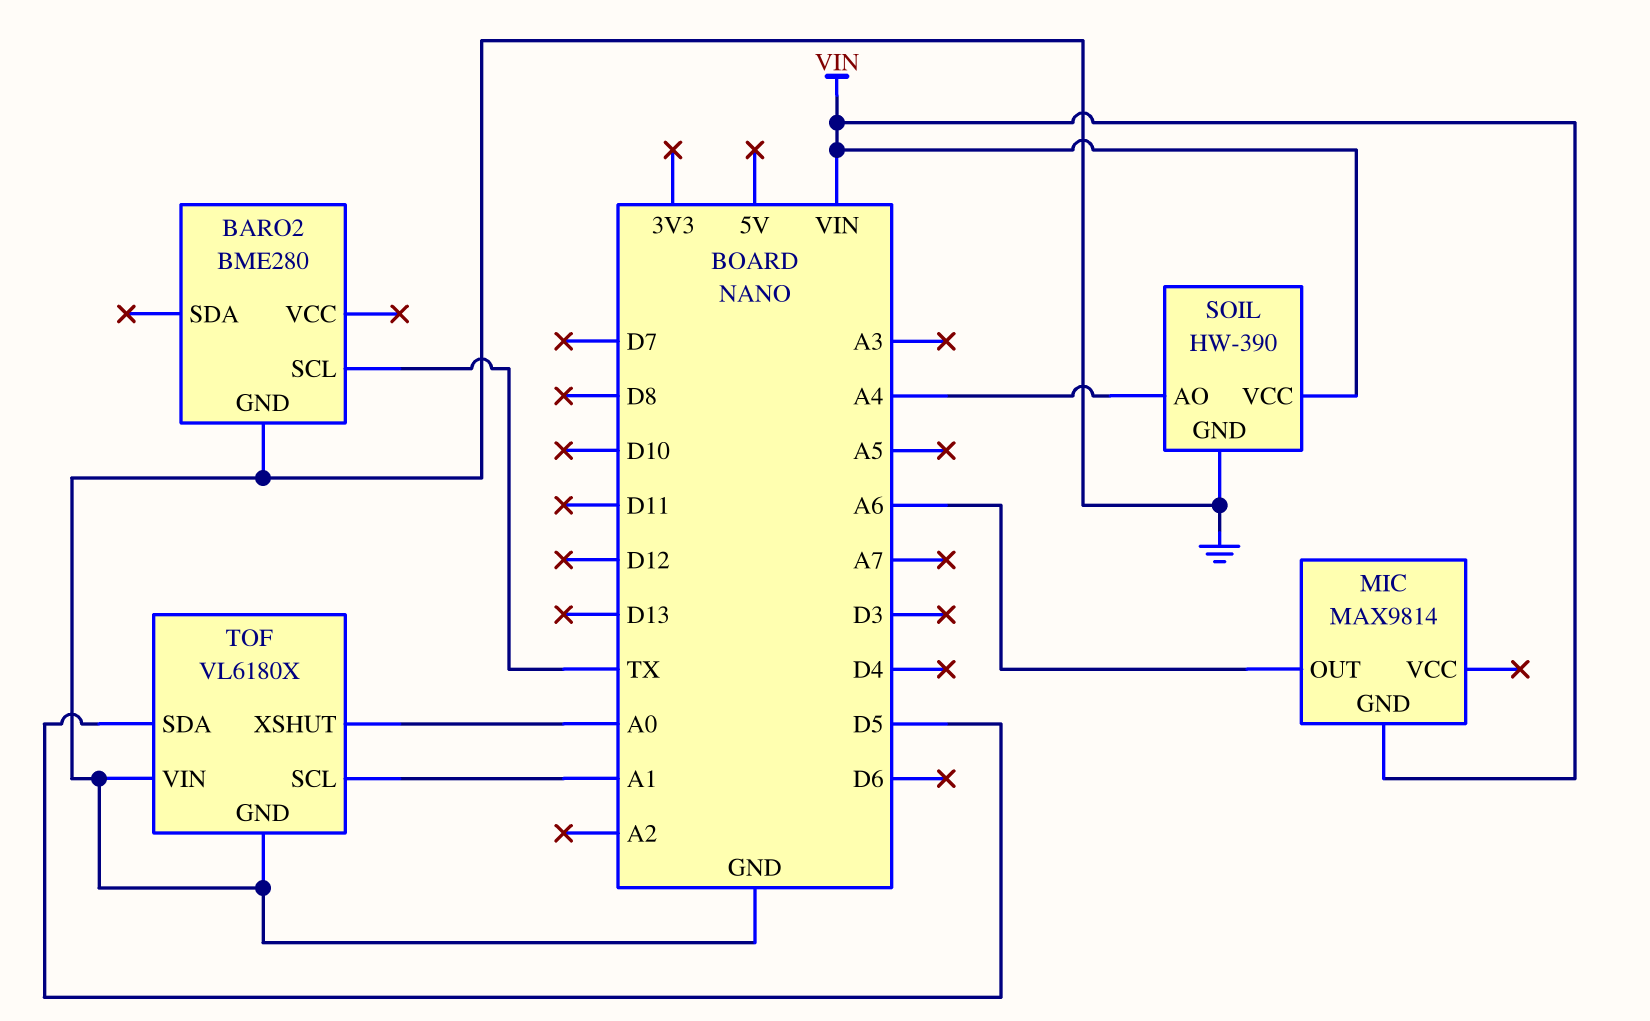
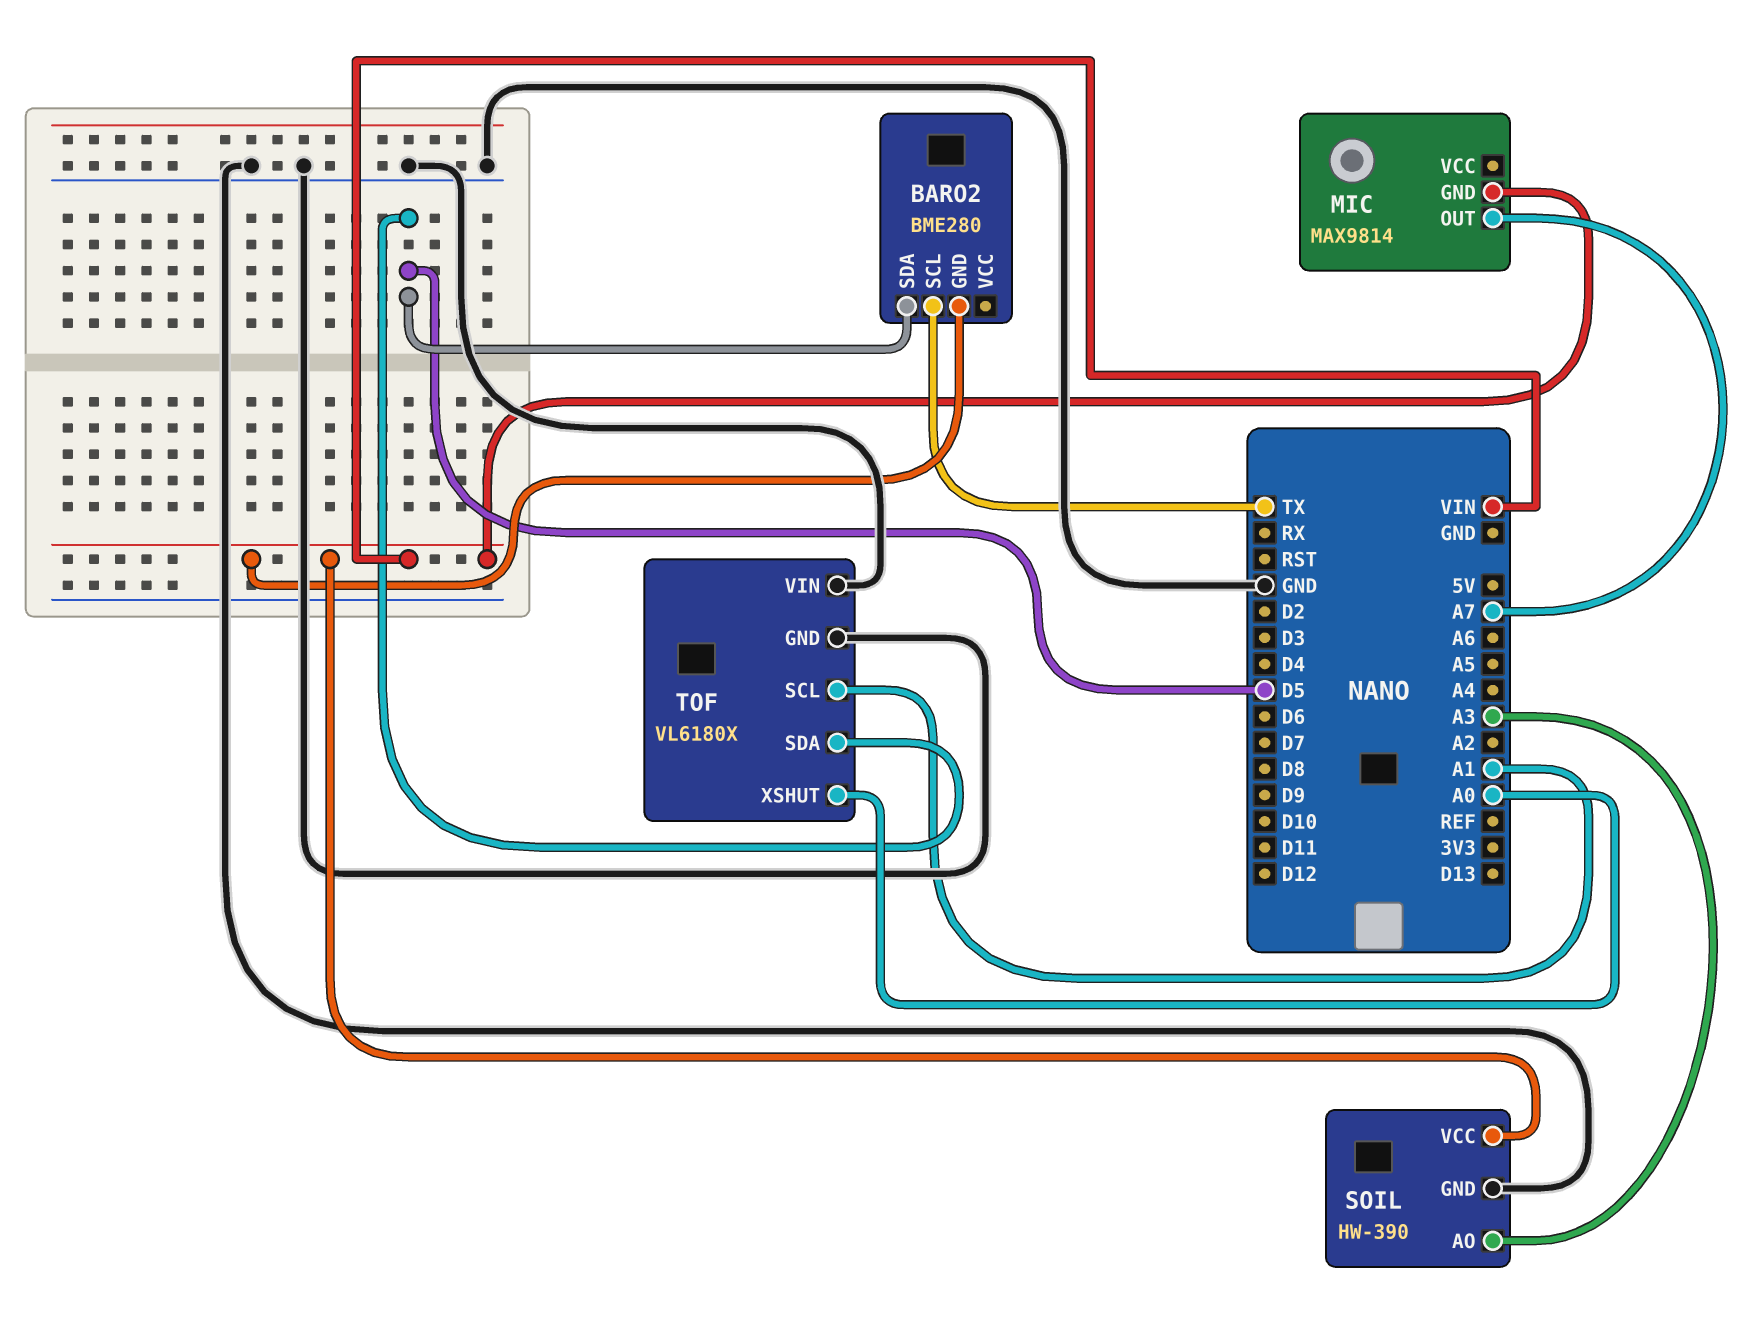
BARO2 pin GND: GND -> VIN
BARO2 pin SDA: none -> D5
MIC pin OUT: A6 -> A7
SOIL pin AO: A4 -> A3

